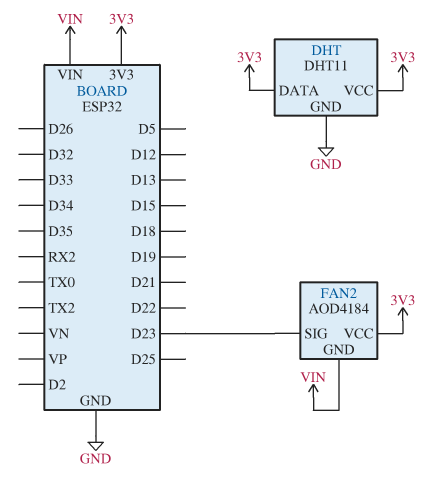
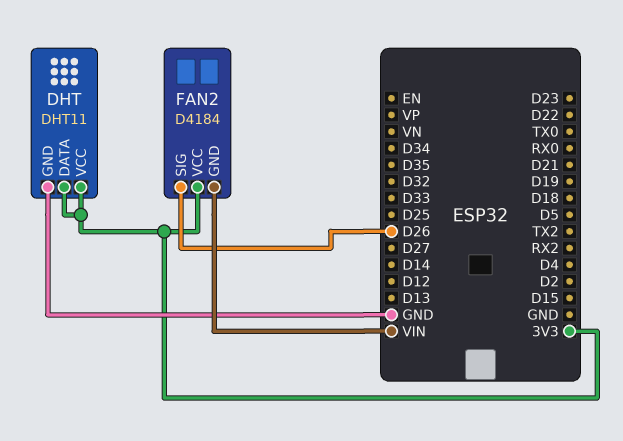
FAN2: AOD4184 -> D4184
FAN2 pin SIG: D23 -> D26

